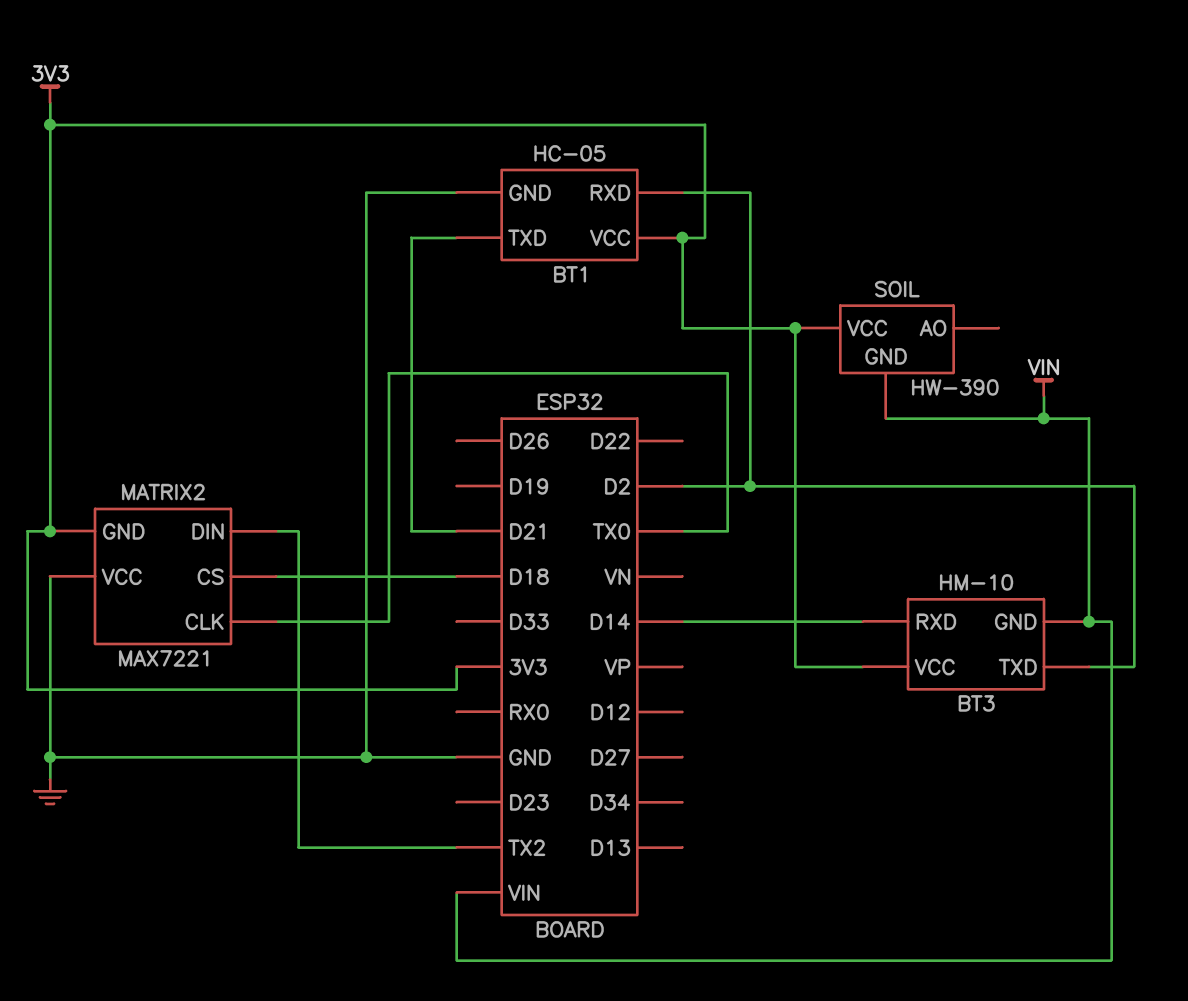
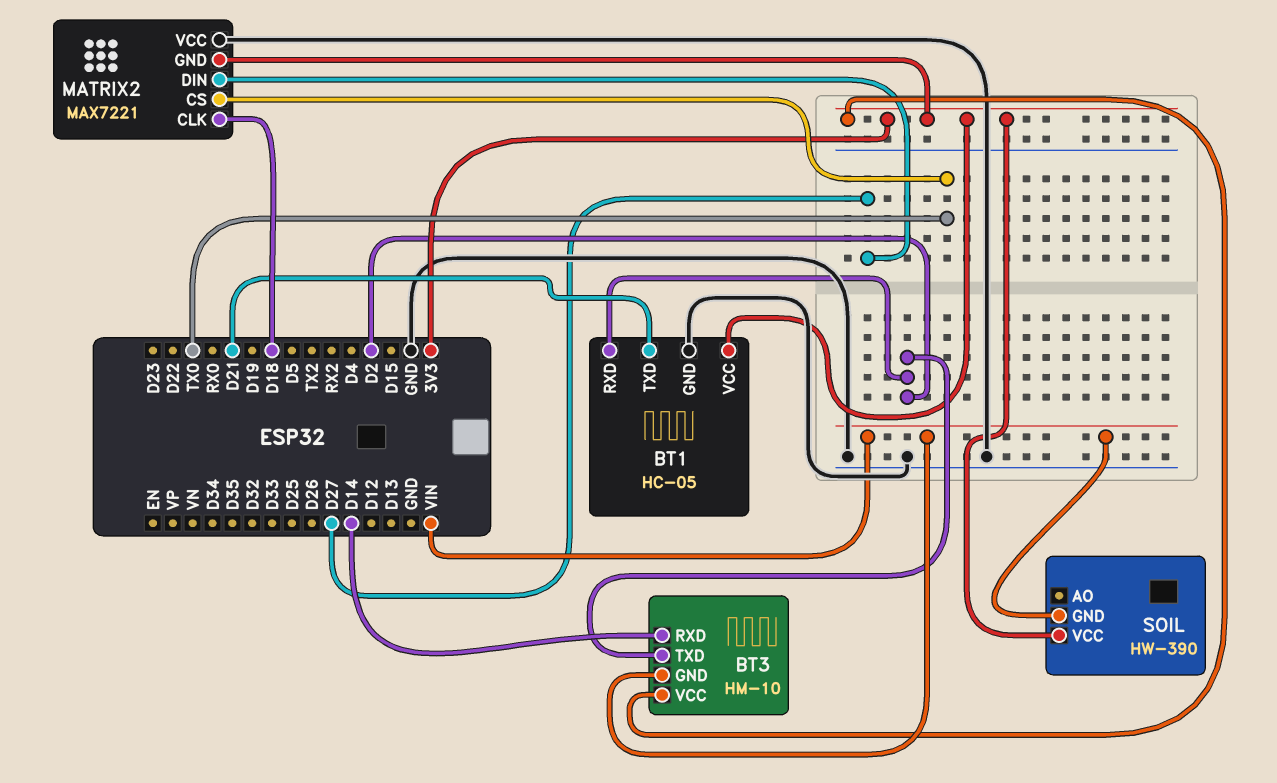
MATRIX2 pin CLK: TX0 -> D18
MATRIX2 pin CS: D18 -> TX0
MATRIX2 pin DIN: TX2 -> D27

